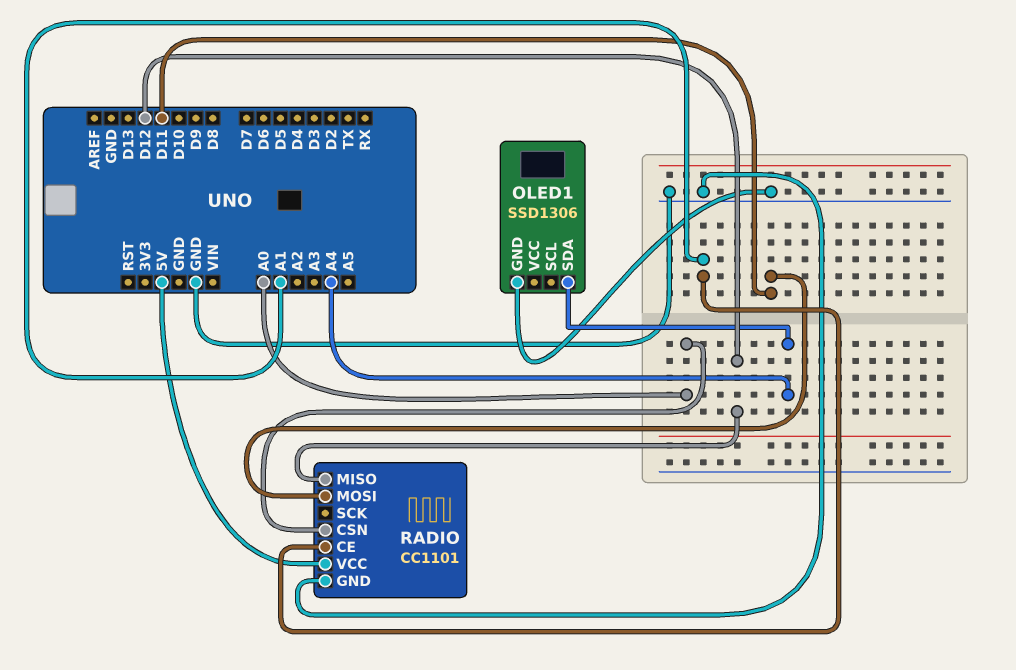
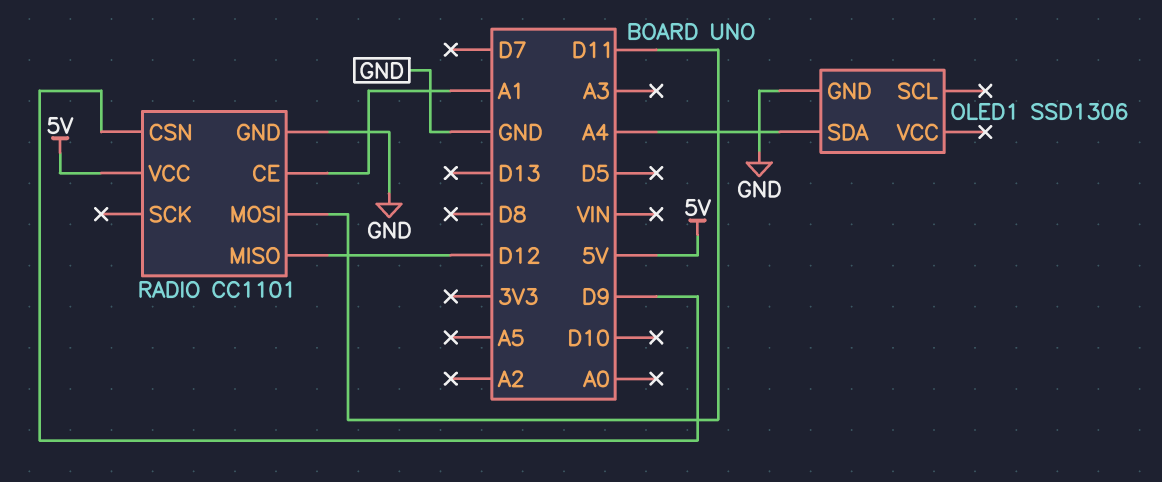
RADIO pin CSN: A0 -> D9

